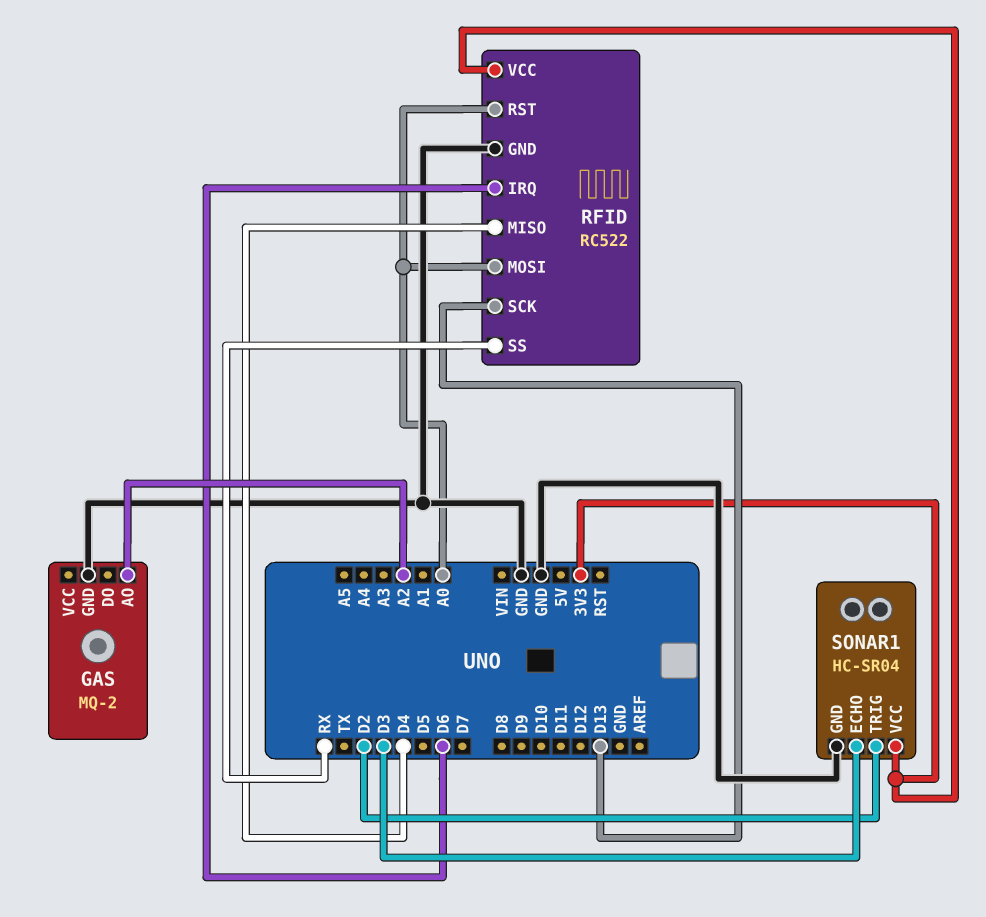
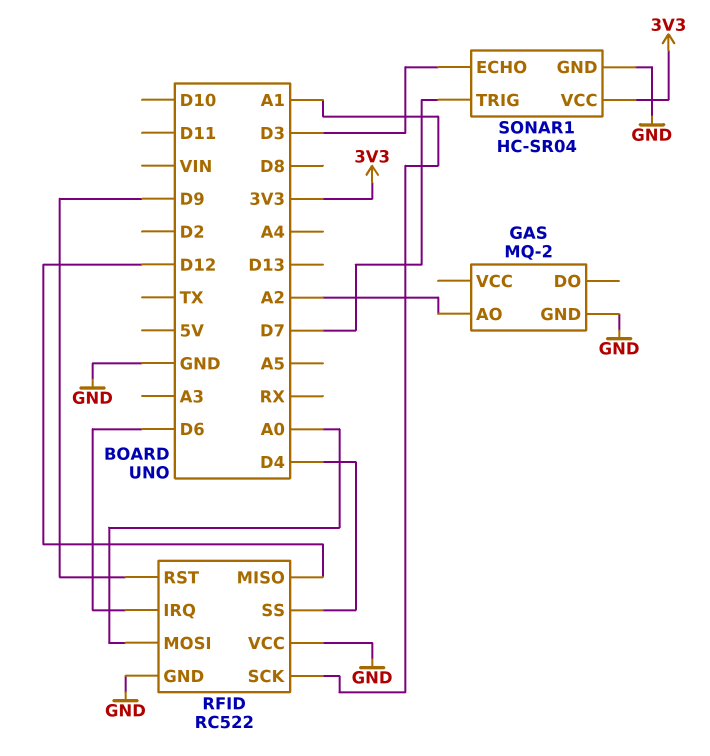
RFID pin MISO: D4 -> D12
RFID pin RST: A0 -> D9
RFID pin SCK: D13 -> A1
RFID pin SS: RX -> D4
RFID pin VCC: 3V3 -> GND
SONAR1 pin TRIG: D2 -> D7

